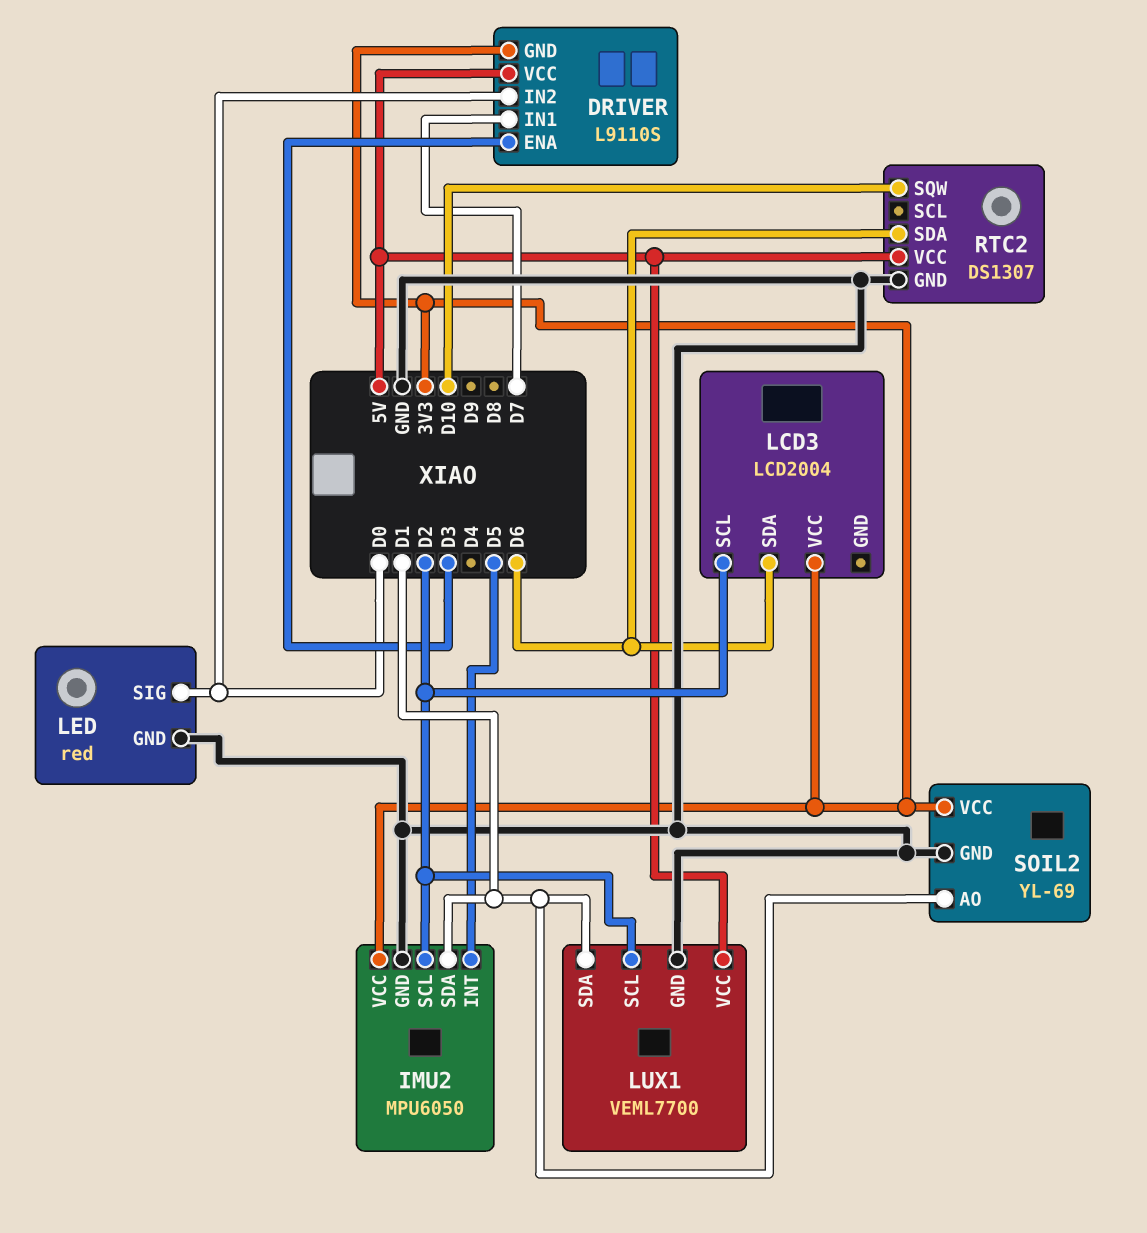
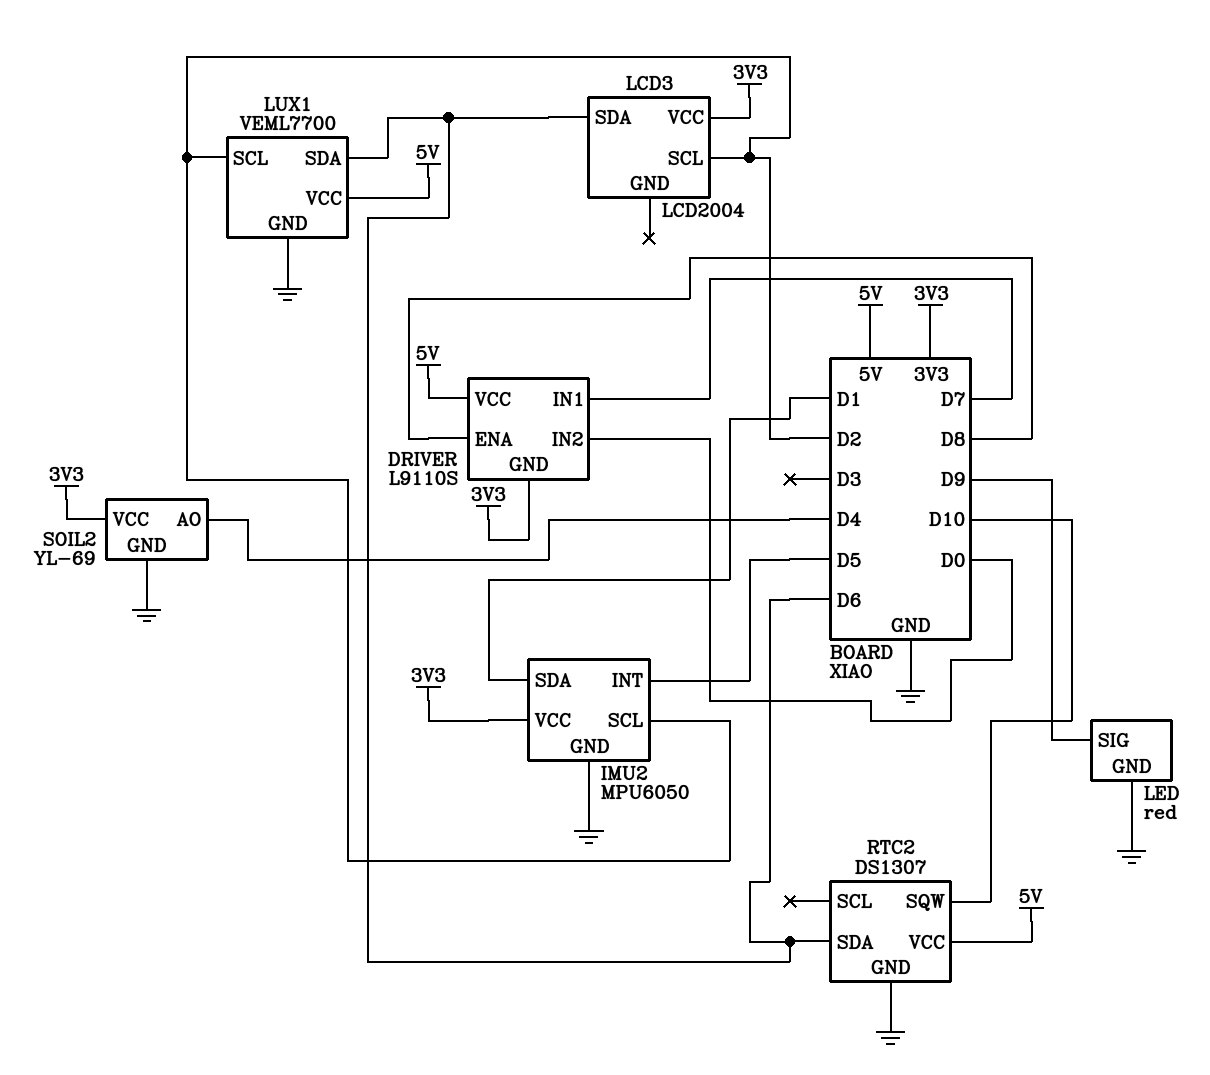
DRIVER pin ENA: D3 -> D8
LED pin SIG: D0 -> D9
LUX1 pin SDA: D1 -> D6
SOIL2 pin AO: D1 -> D4

